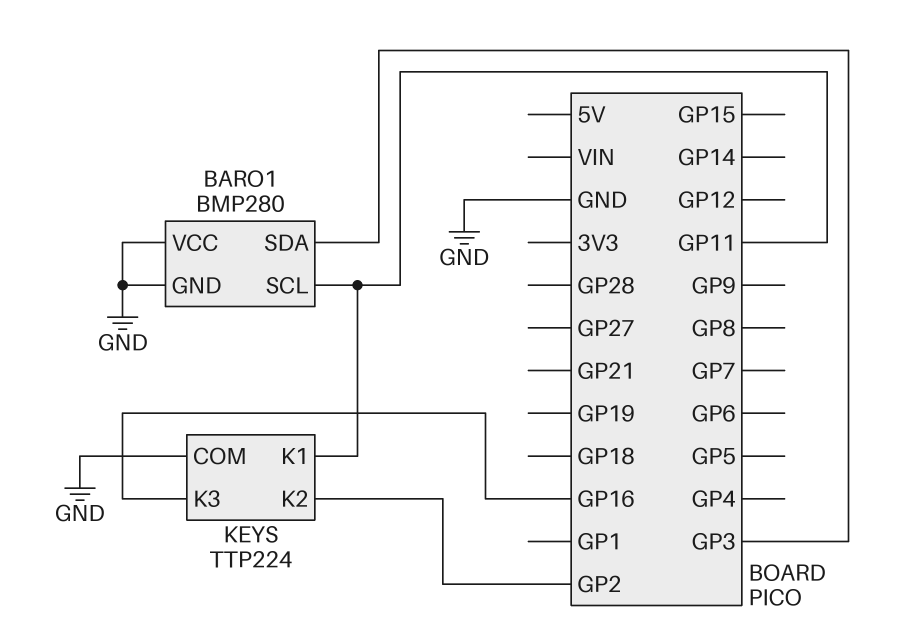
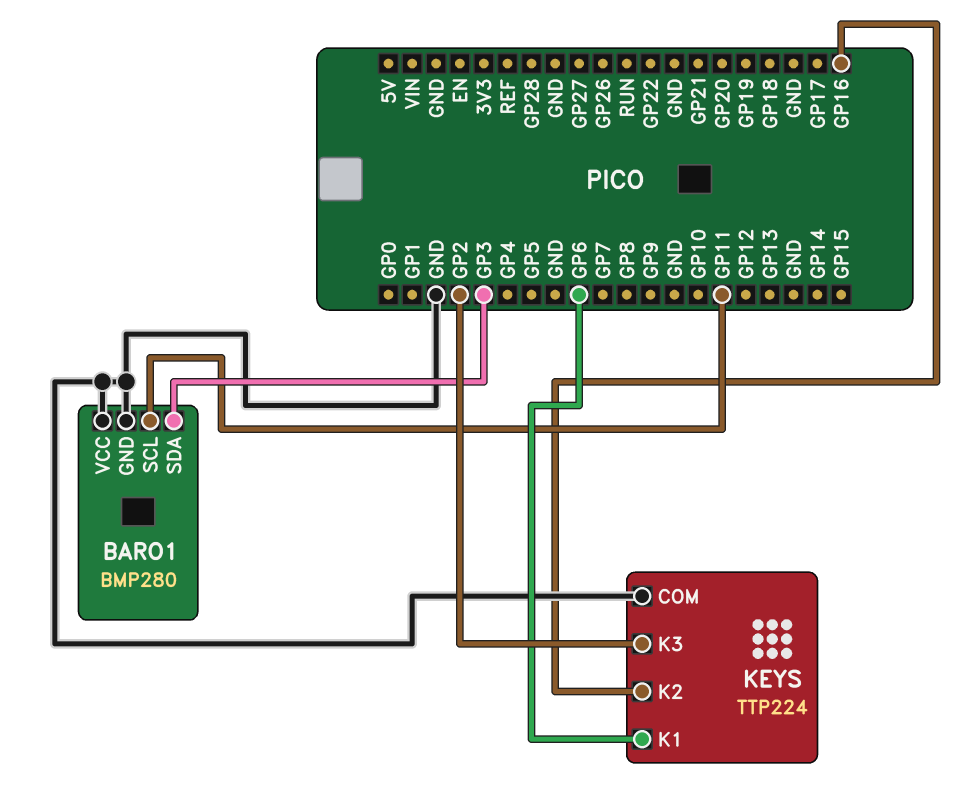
KEYS pin K1: GP11 -> GP6
KEYS pin K2: GP2 -> GP16
KEYS pin K3: GP16 -> GP2

